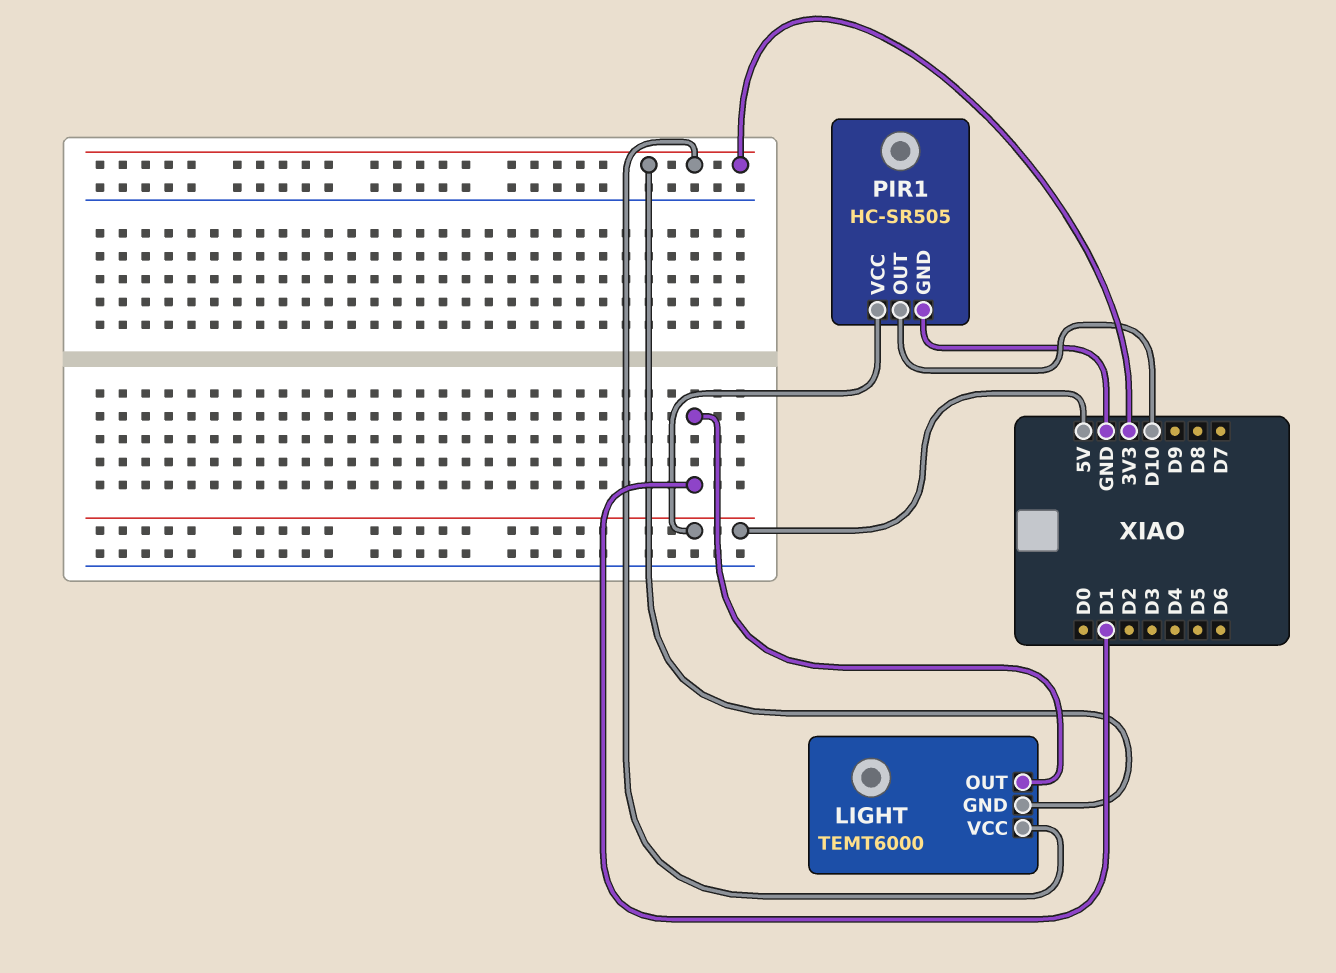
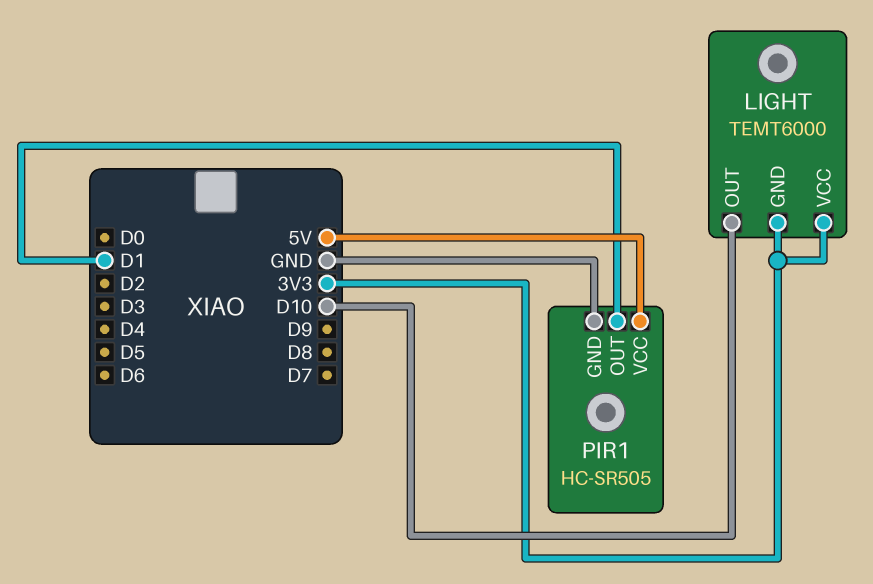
LIGHT pin OUT: D1 -> D10
PIR1 pin OUT: D10 -> D1

